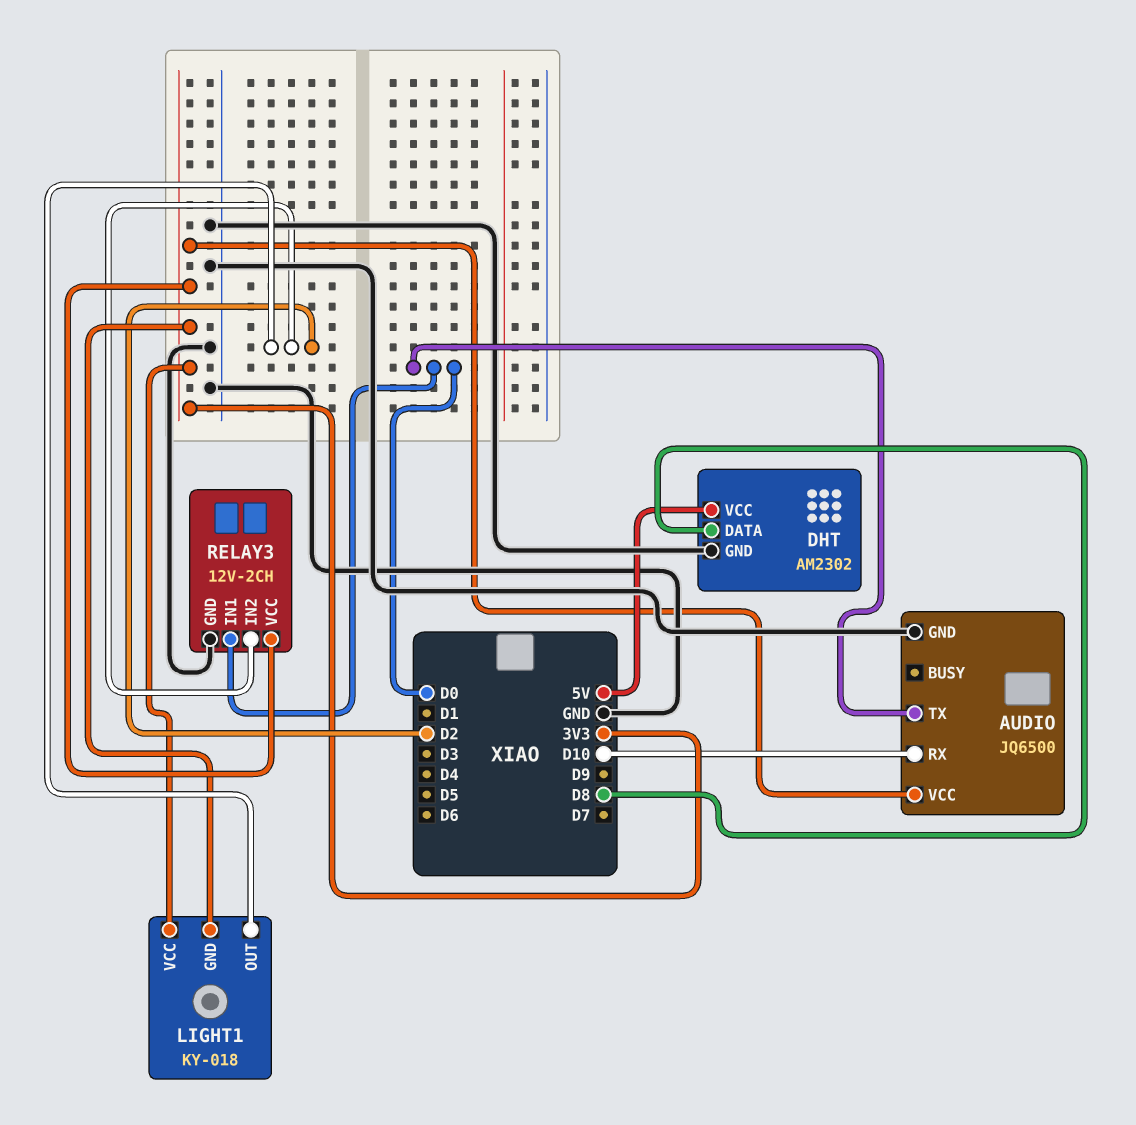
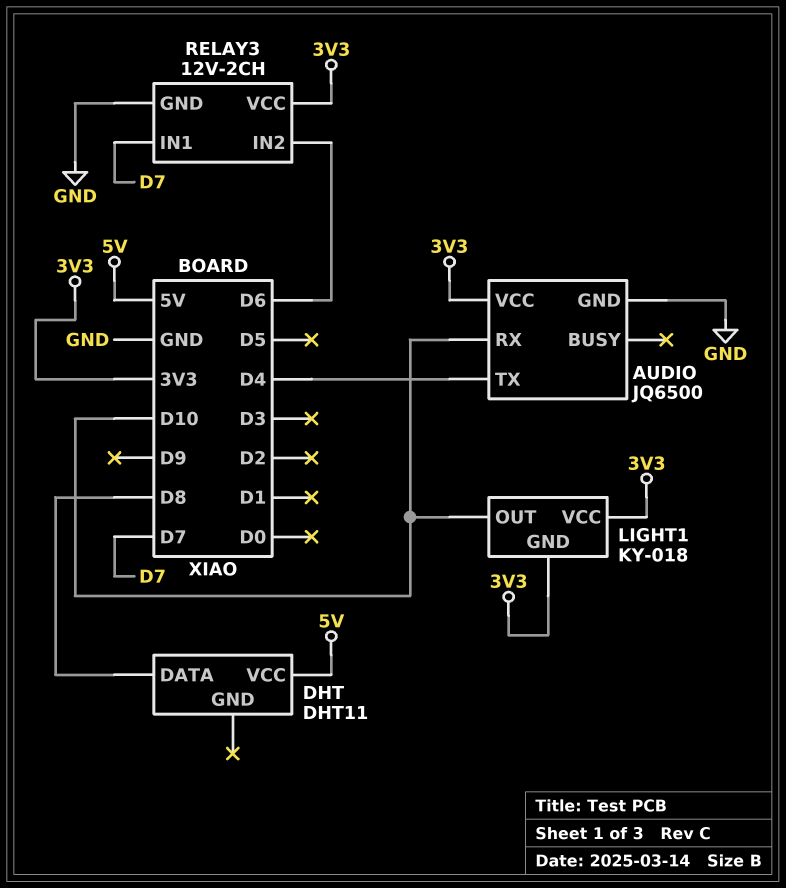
AUDIO pin TX: D0 -> D4
DHT: AM2302 -> DHT11
DHT pin GND: GND -> none
LIGHT1 pin OUT: D2 -> D10
RELAY3 pin IN1: D0 -> D7
RELAY3 pin IN2: D2 -> D6

